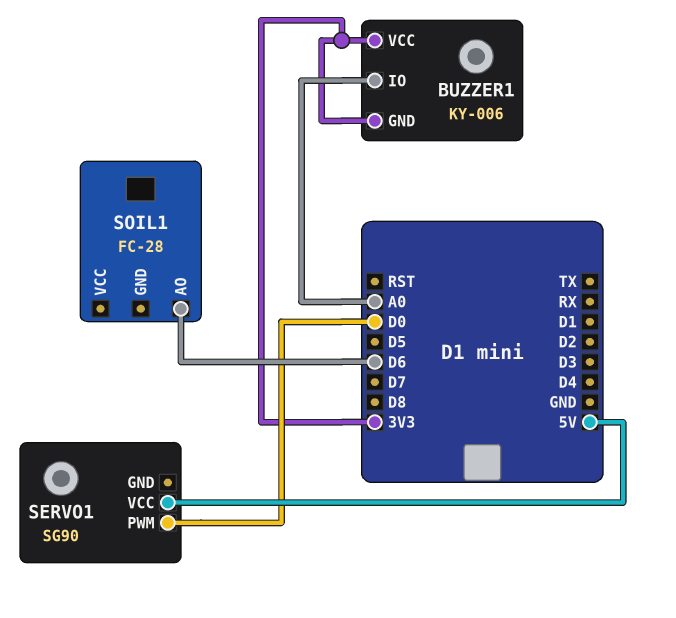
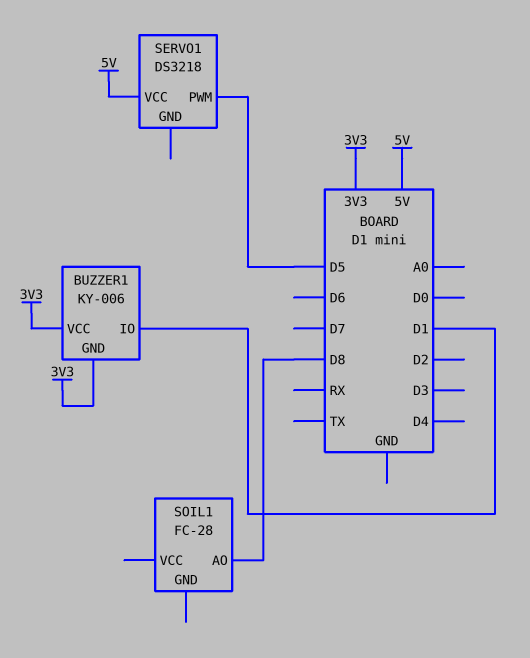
BUZZER1 pin IO: A0 -> D1
SERVO1: SG90 -> DS3218
SERVO1 pin PWM: D0 -> D5
SOIL1 pin AO: D6 -> D8

